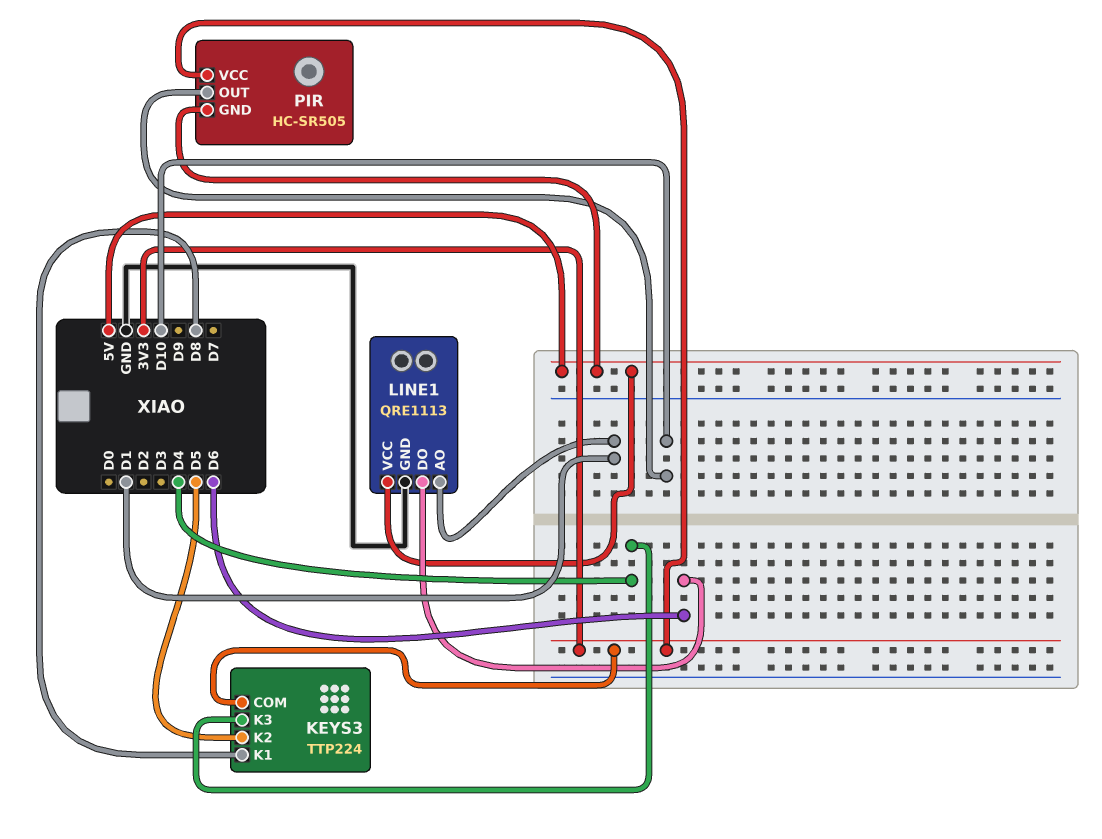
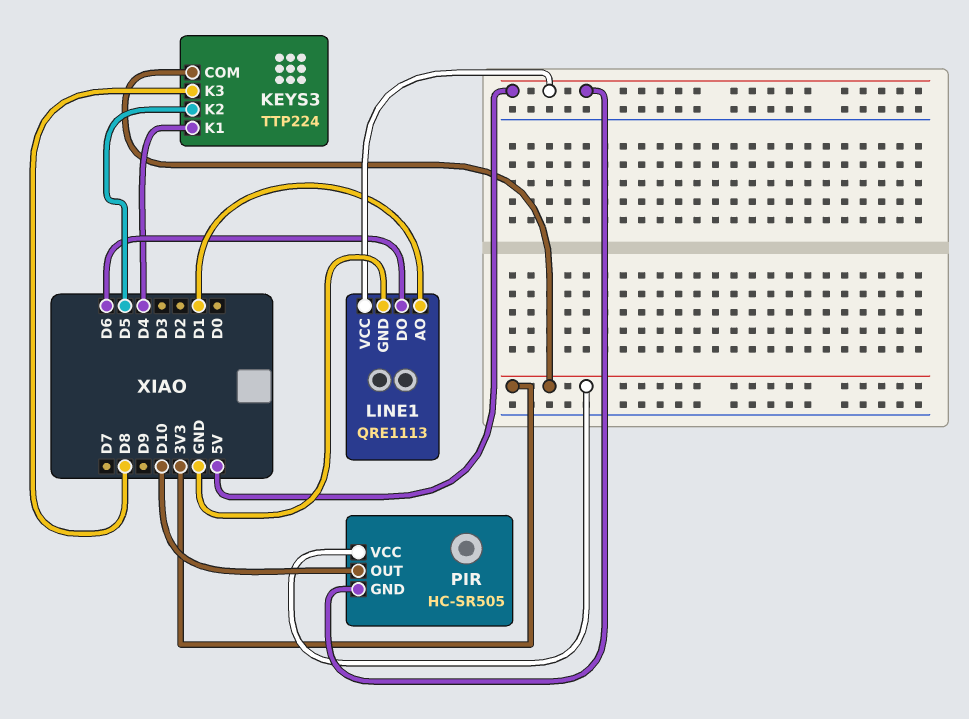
KEYS3 pin K1: D8 -> D4
KEYS3 pin K3: D4 -> D8

